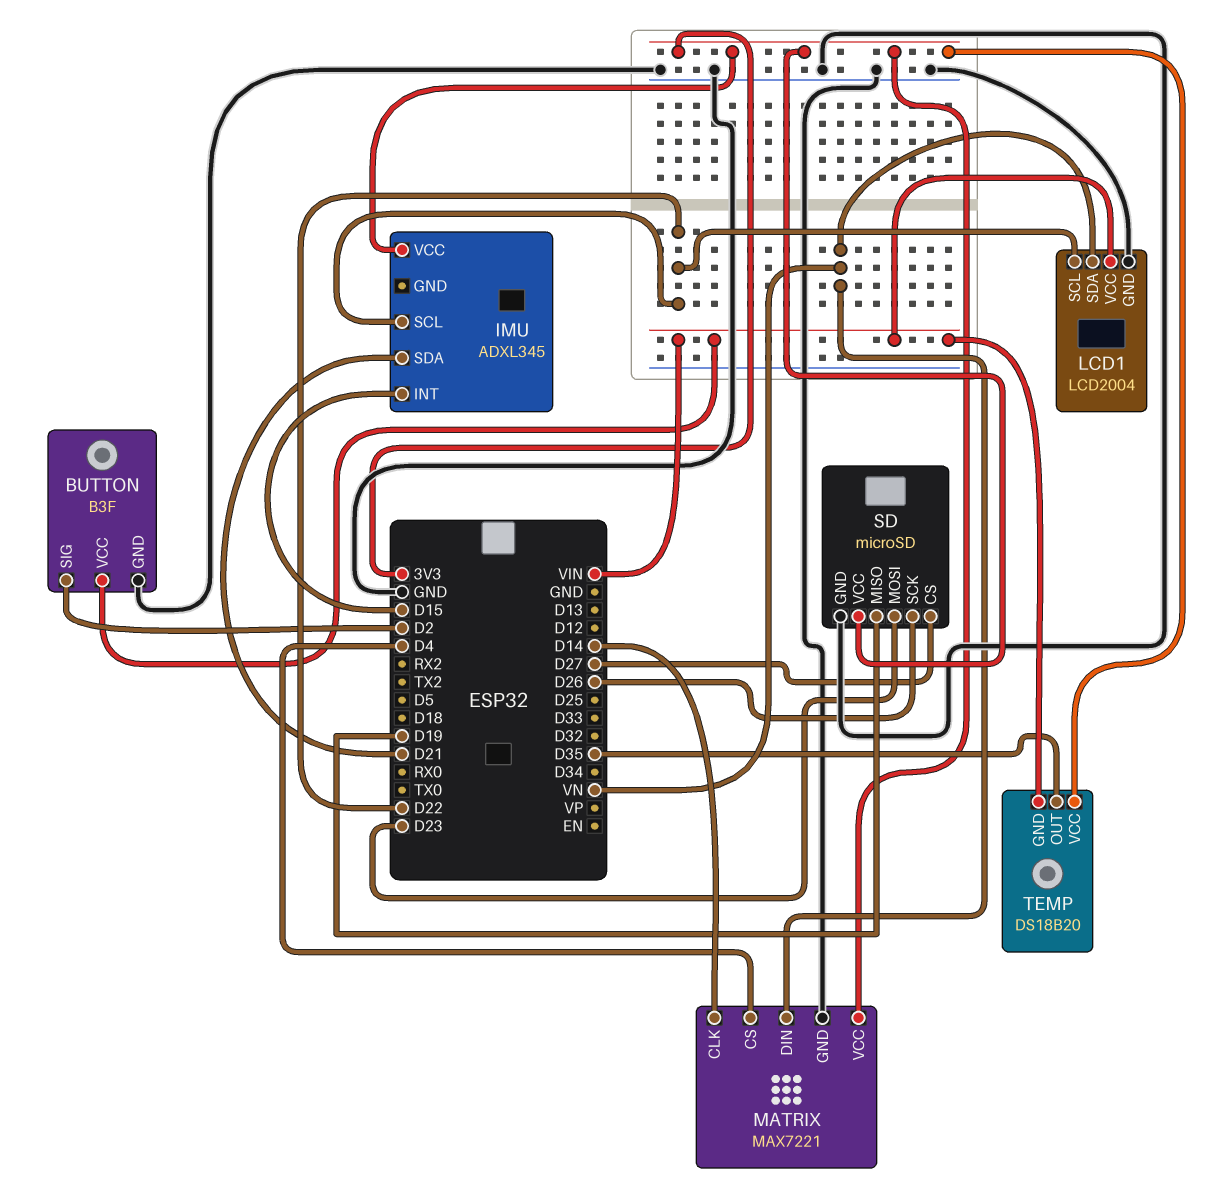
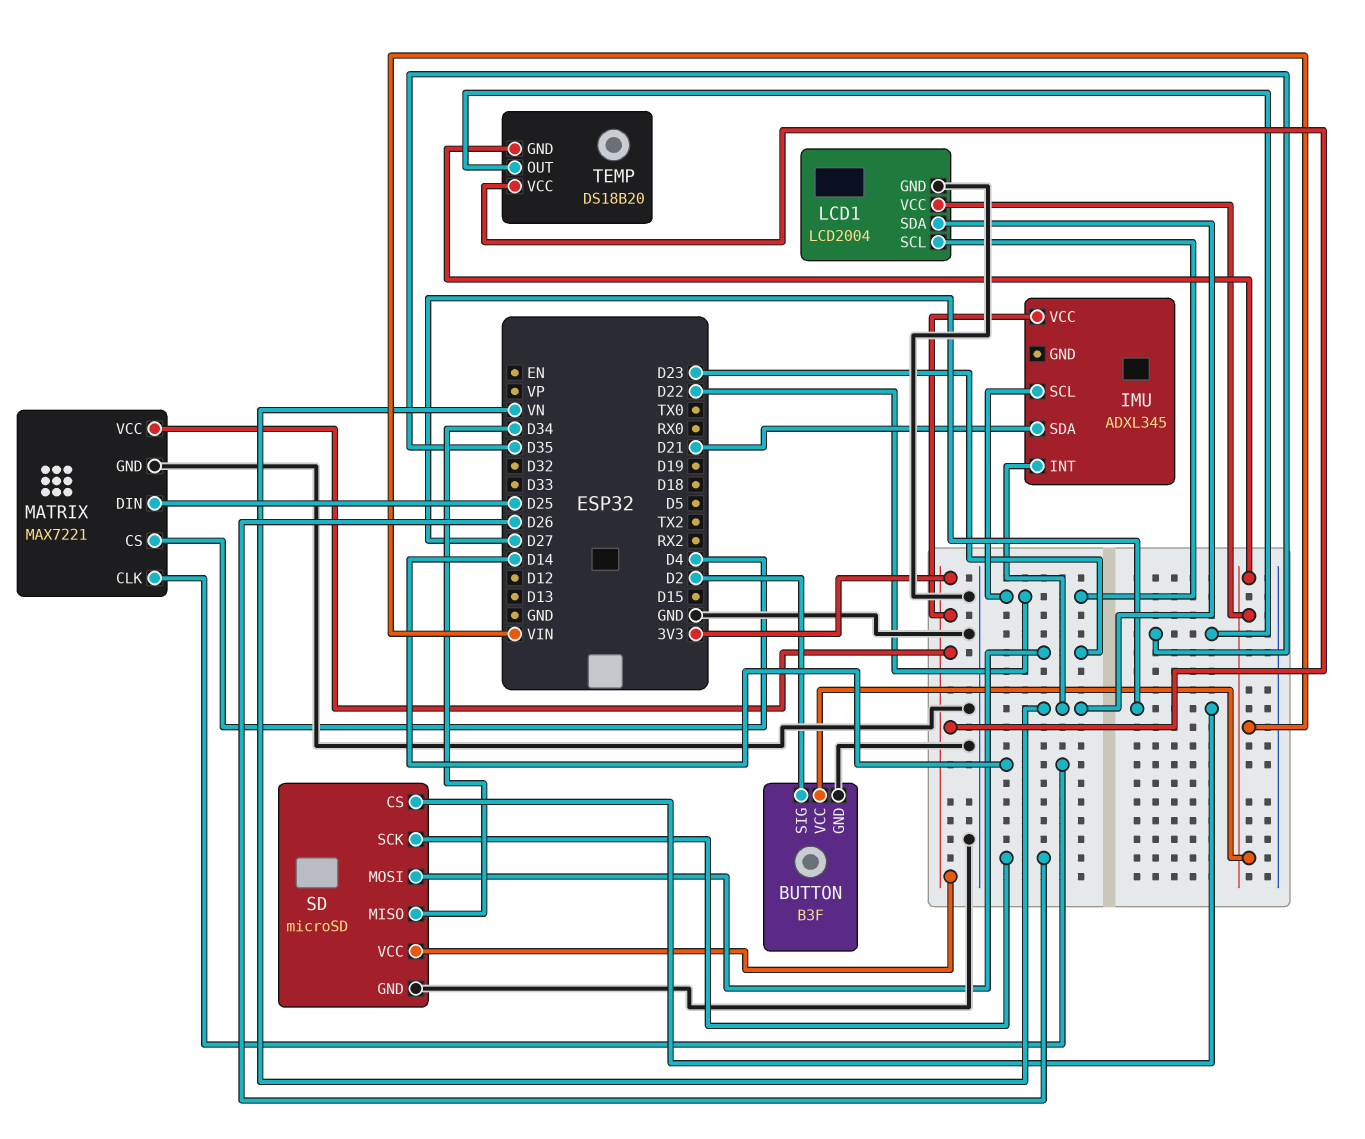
IMU pin INT: D15 -> VN
MATRIX pin DIN: VN -> D25
SD pin MISO: D19 -> D34

